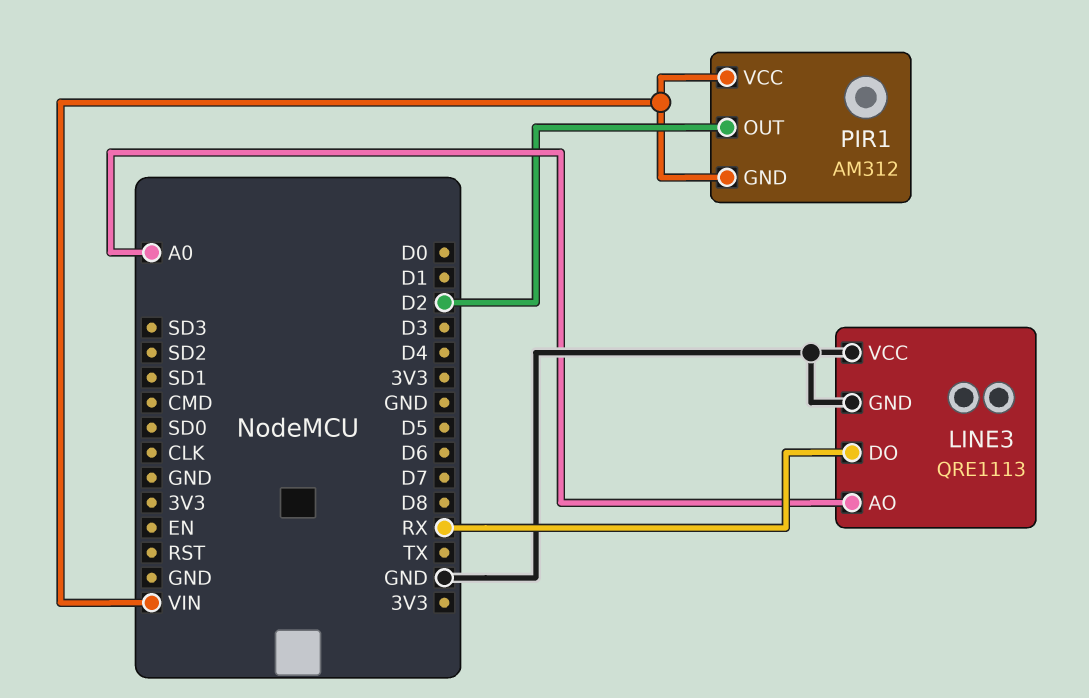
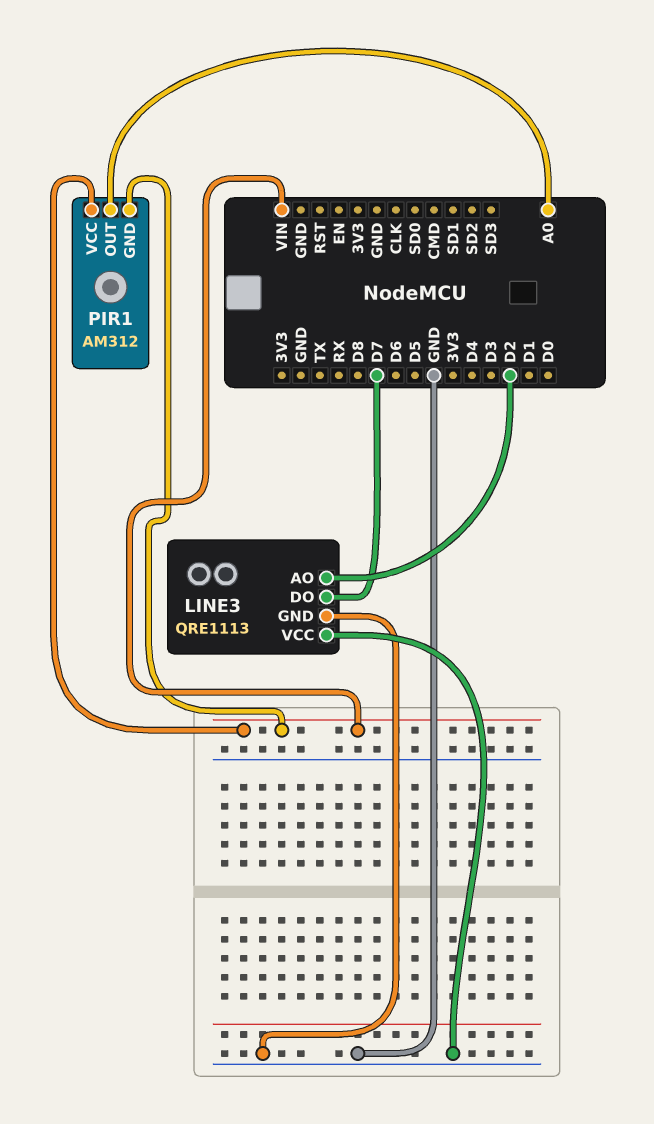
LINE3 pin AO: A0 -> D2
LINE3 pin DO: RX -> D7
PIR1 pin OUT: D2 -> A0

